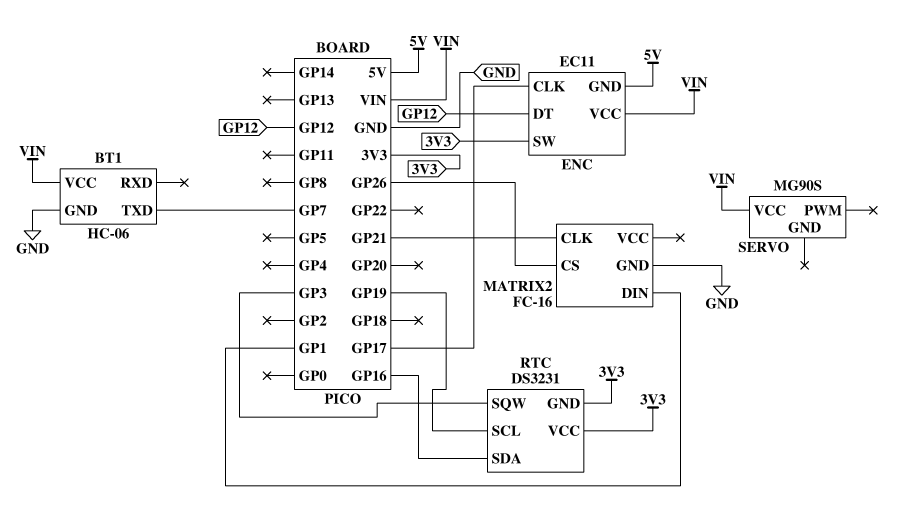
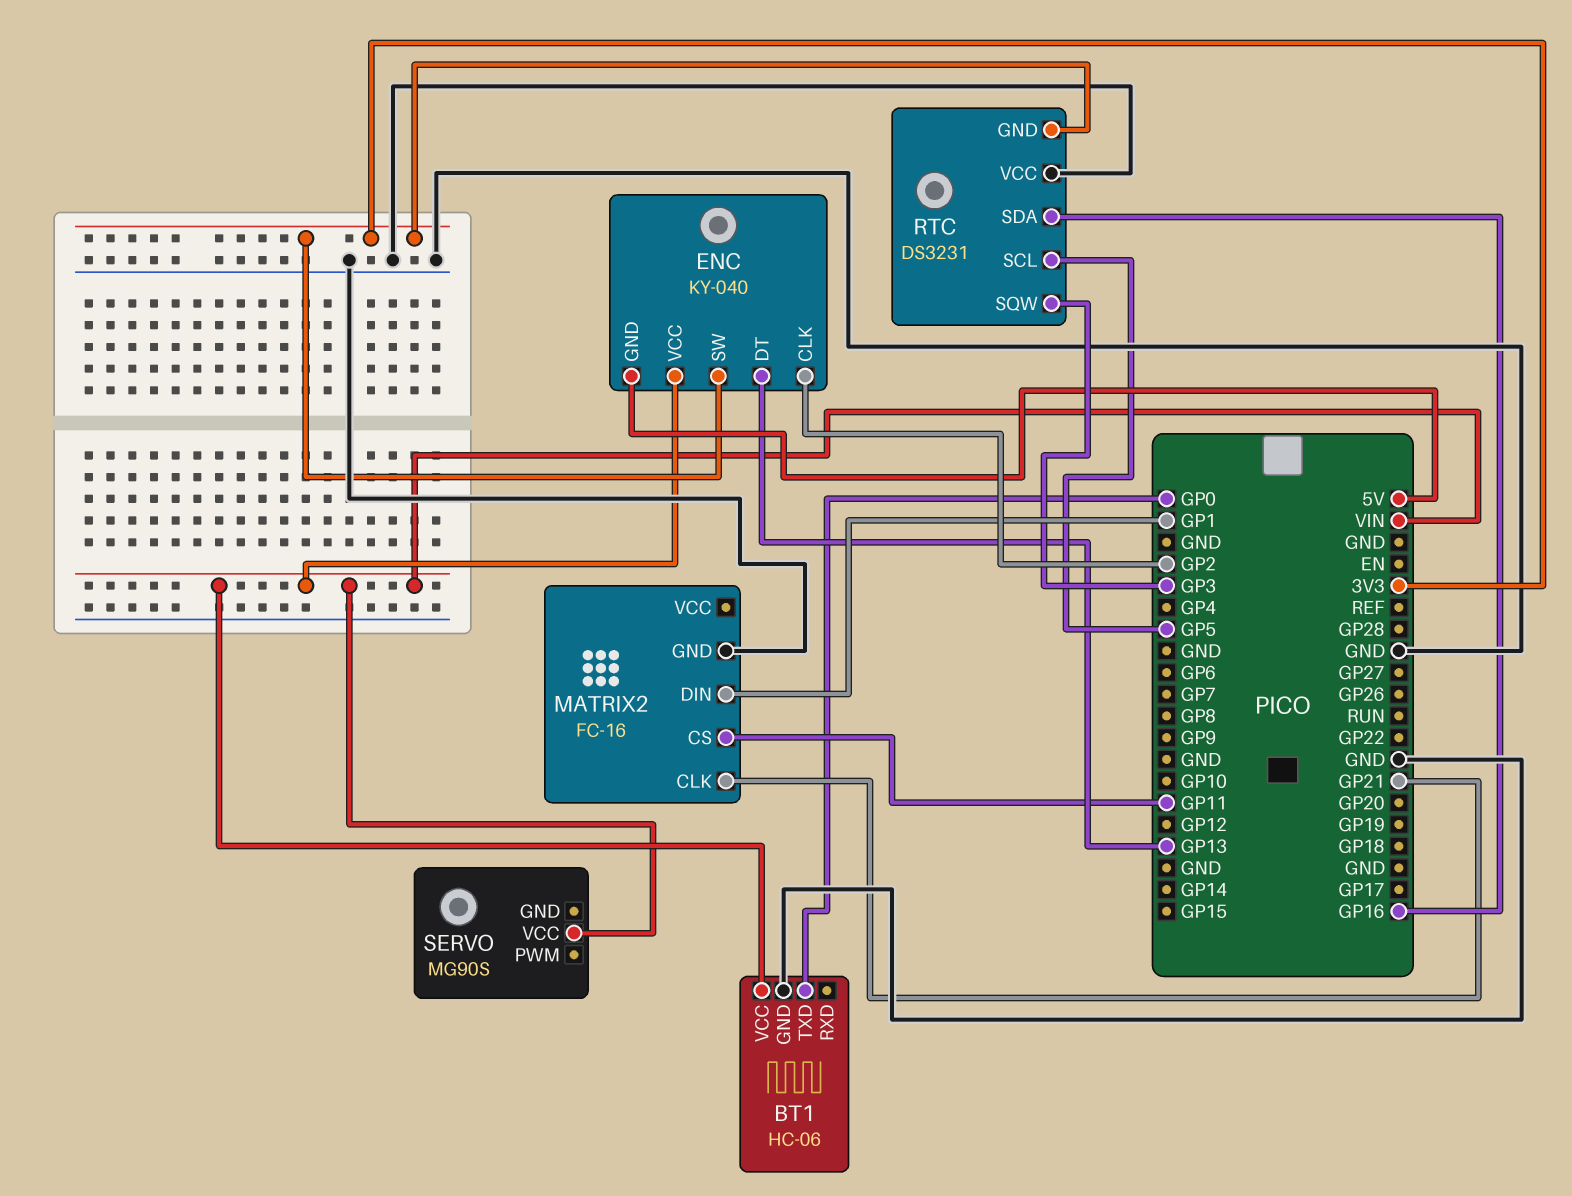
BT1 pin TXD: GP7 -> GP0
ENC: EC11 -> KY-040
ENC pin CLK: GP17 -> GP2
ENC pin DT: GP12 -> GP13
MATRIX2 pin CS: GP26 -> GP11
RTC pin SCL: GP19 -> GP5
RTC pin VCC: 3V3 -> GND

